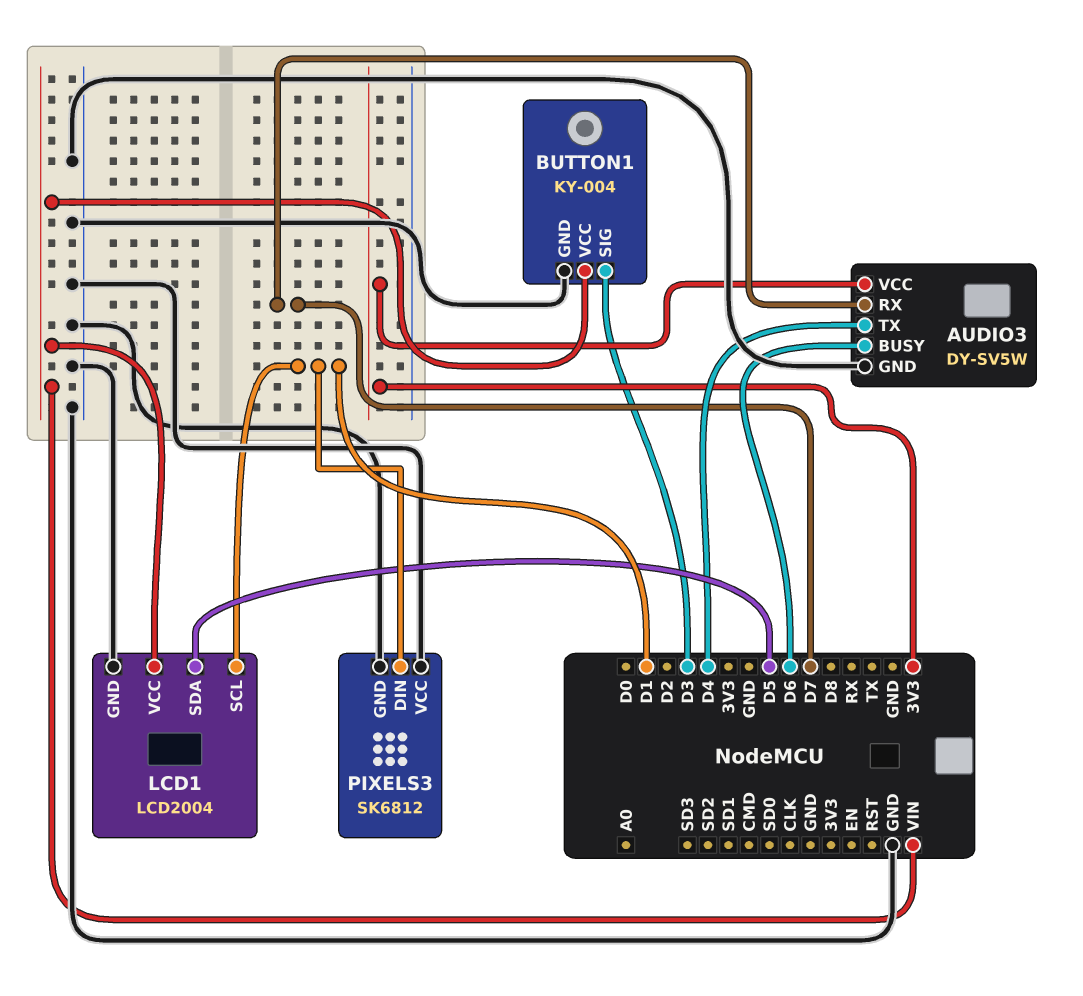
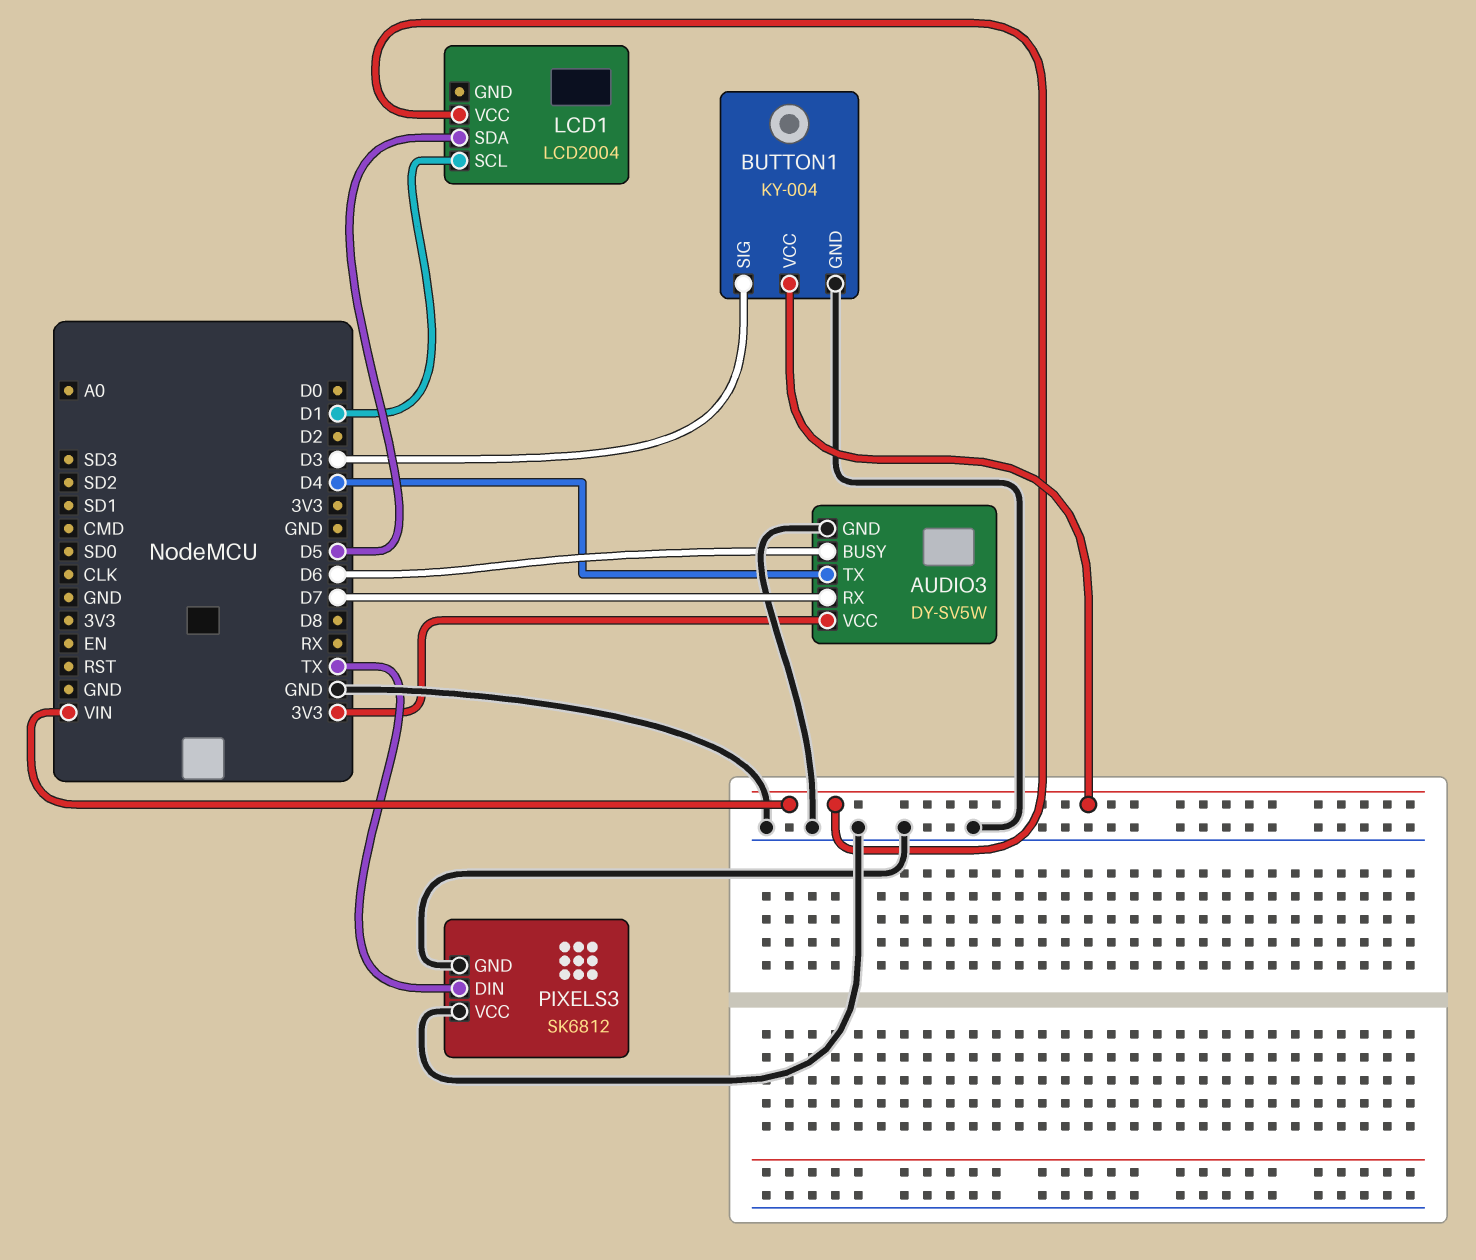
LCD1 pin GND: GND -> none
PIXELS3 pin DIN: D1 -> TX

